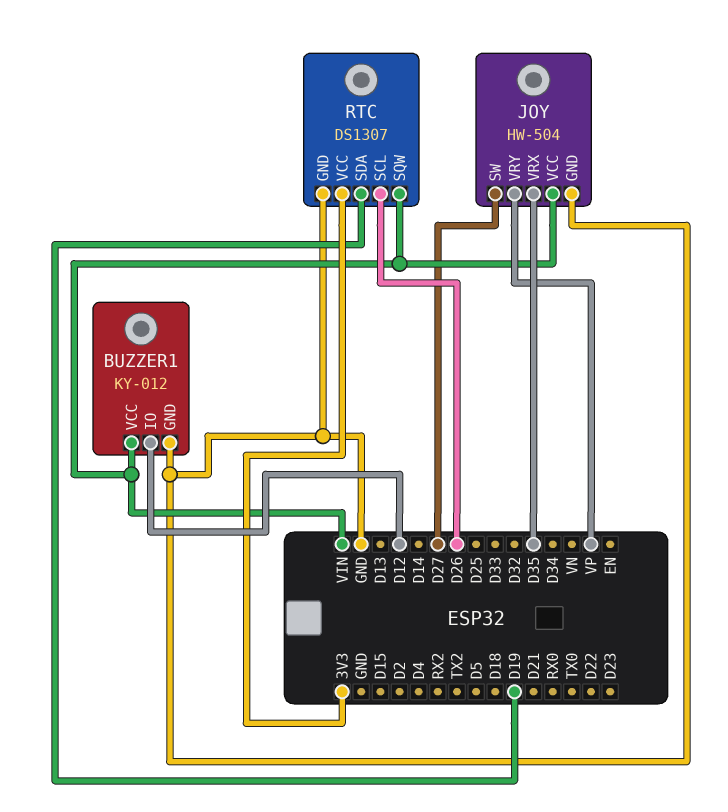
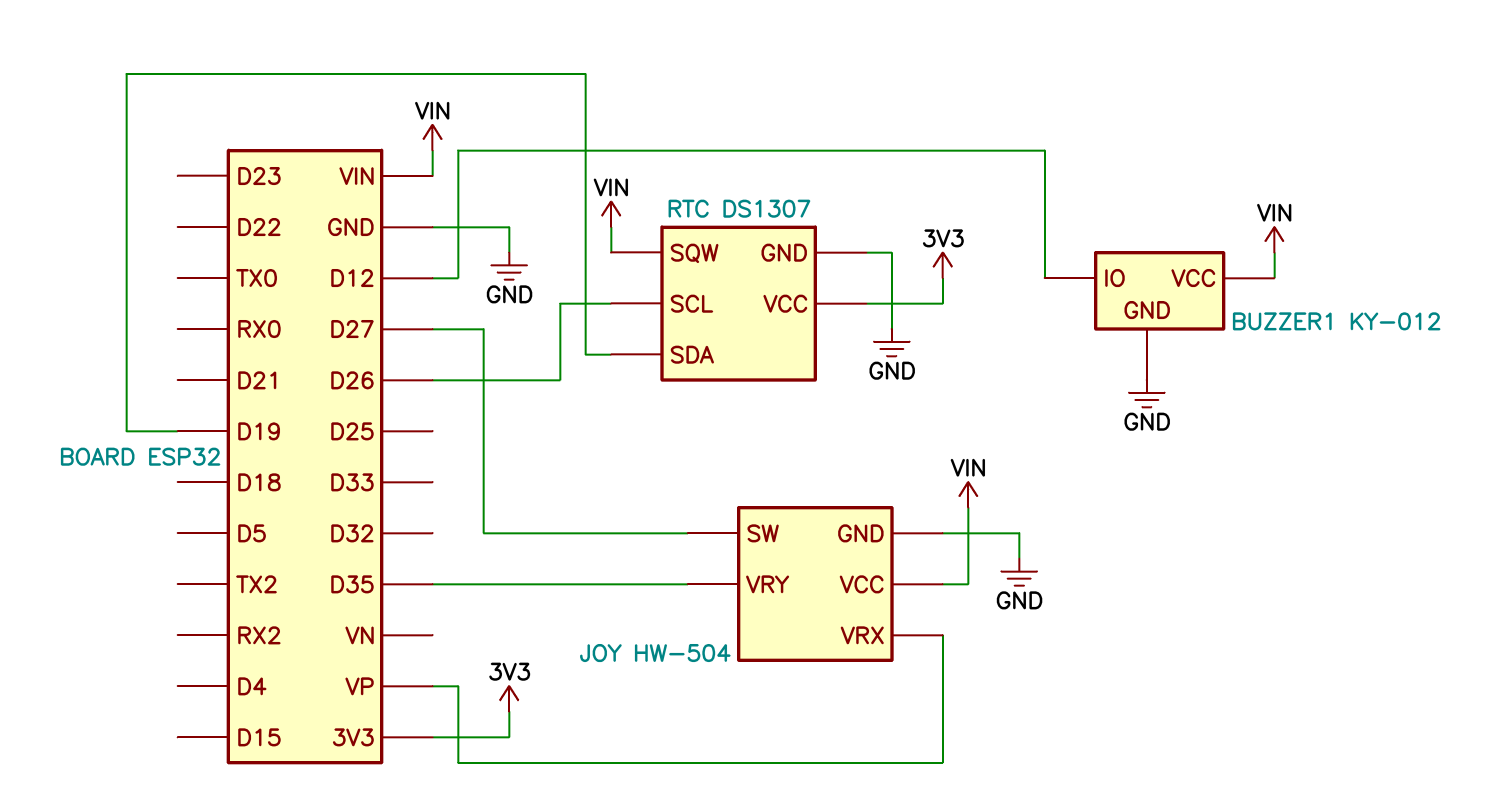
JOY pin VRX: D35 -> VP
JOY pin VRY: VP -> D35

